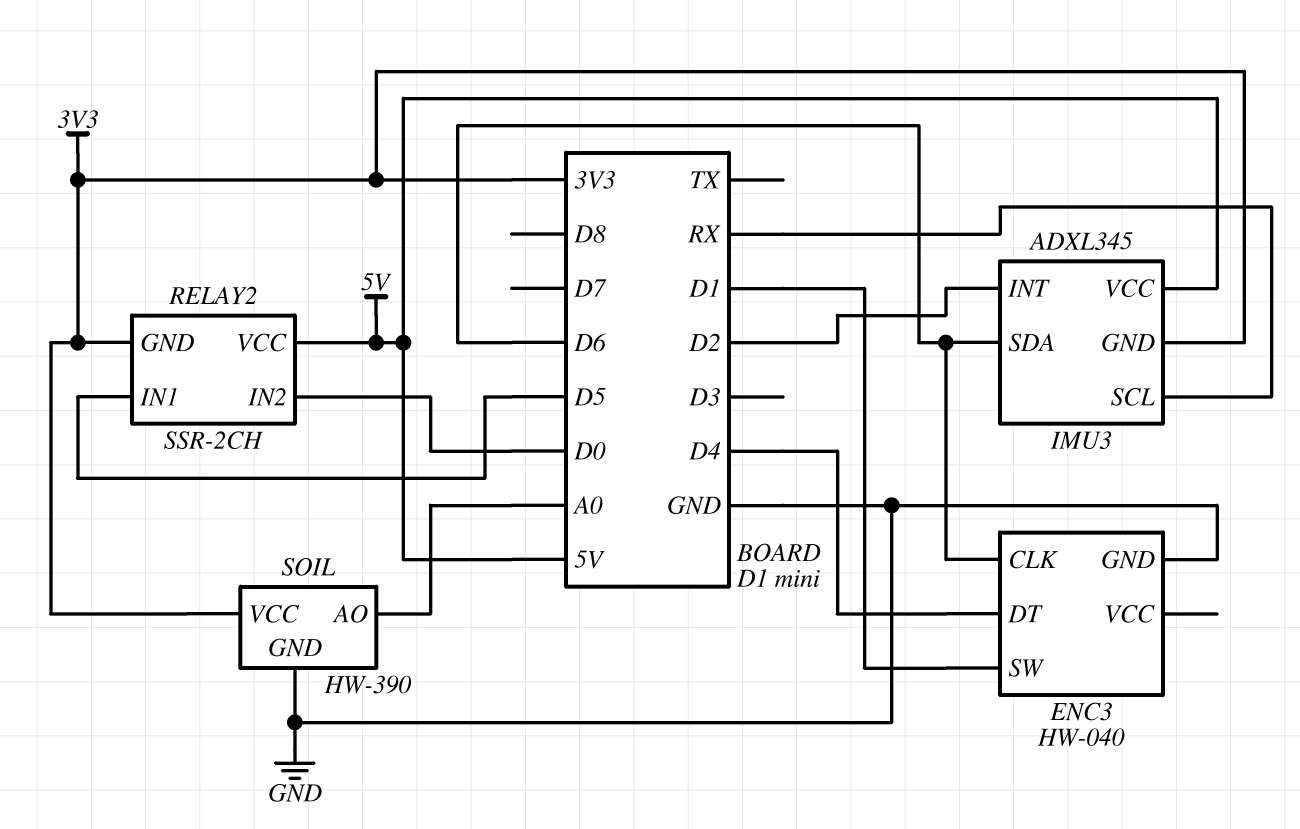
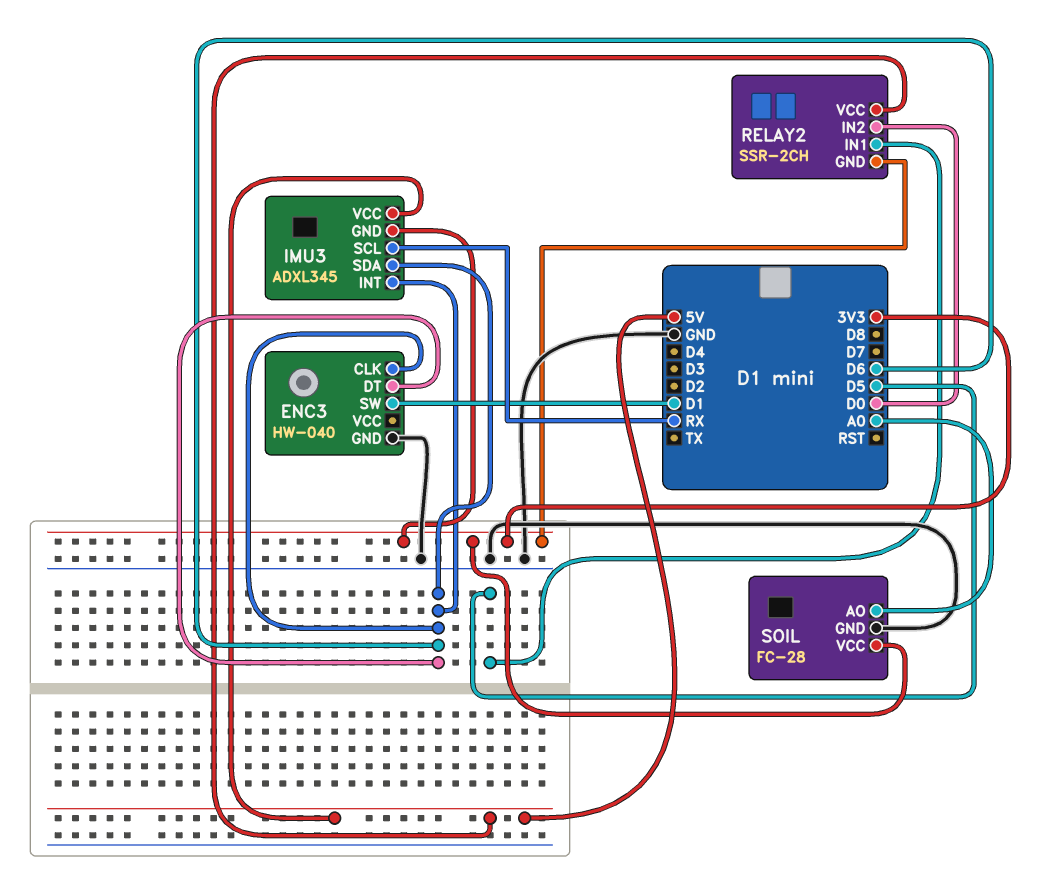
ENC3 pin DT: D4 -> D6
IMU3 pin INT: D2 -> D6
SOIL: HW-390 -> FC-28

